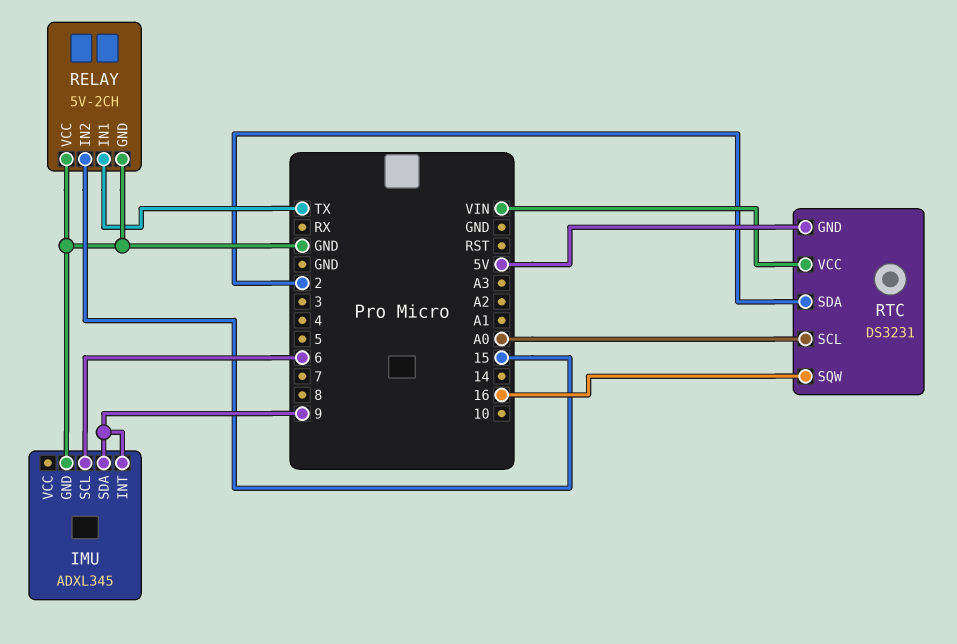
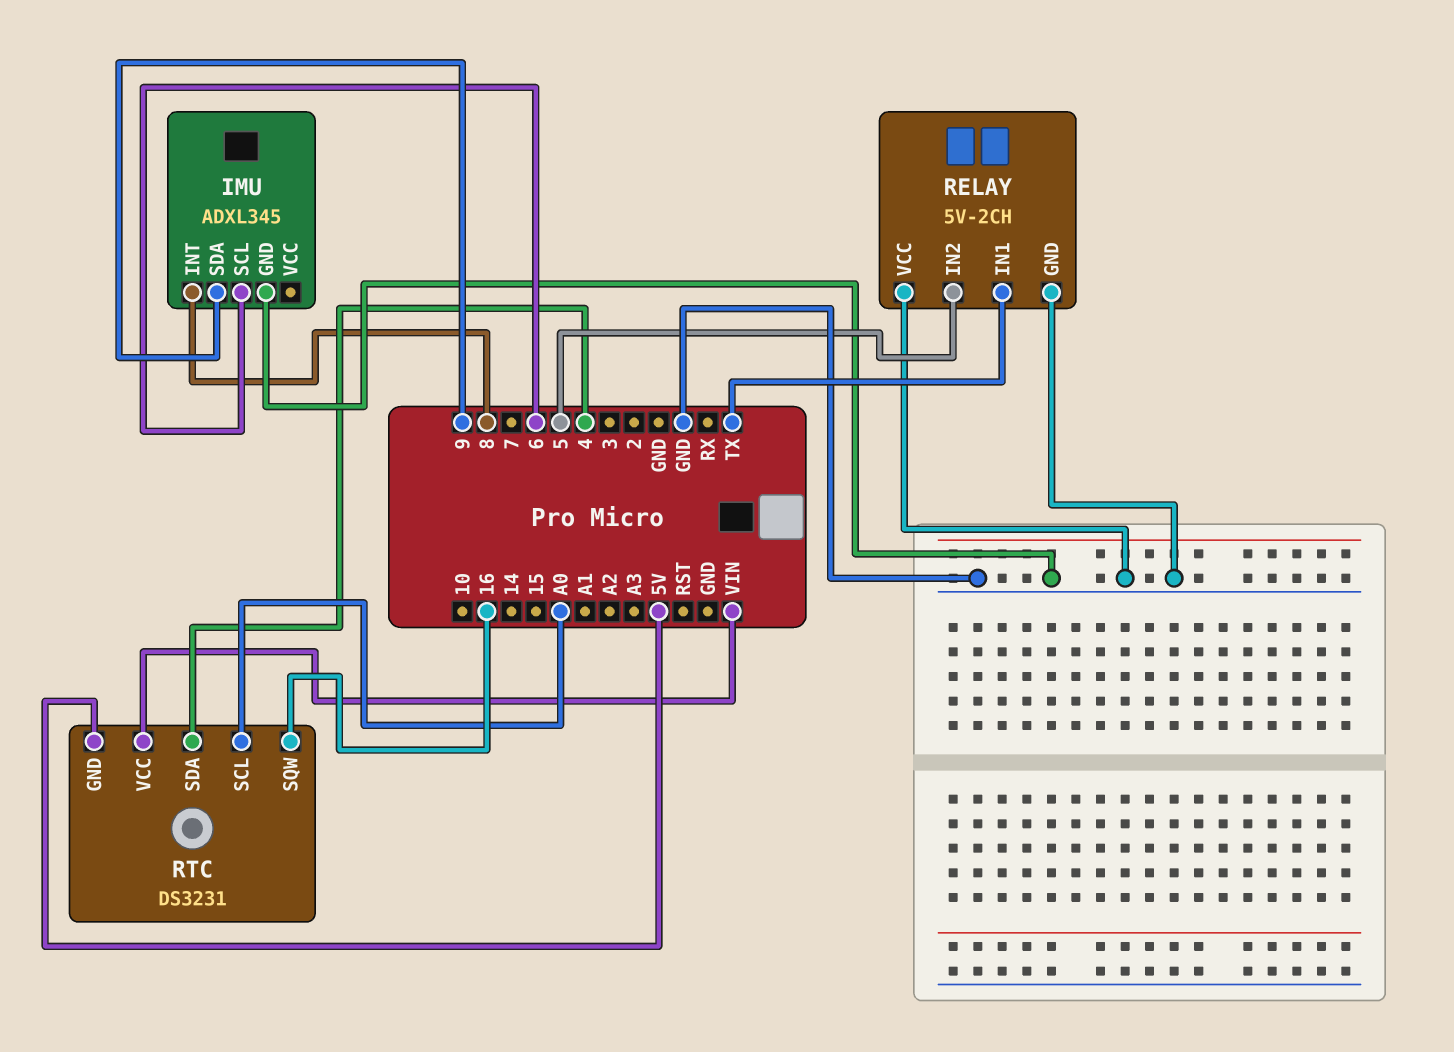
IMU pin INT: 9 -> 8
RELAY pin IN2: 15 -> 5
RTC pin SDA: 2 -> 4

